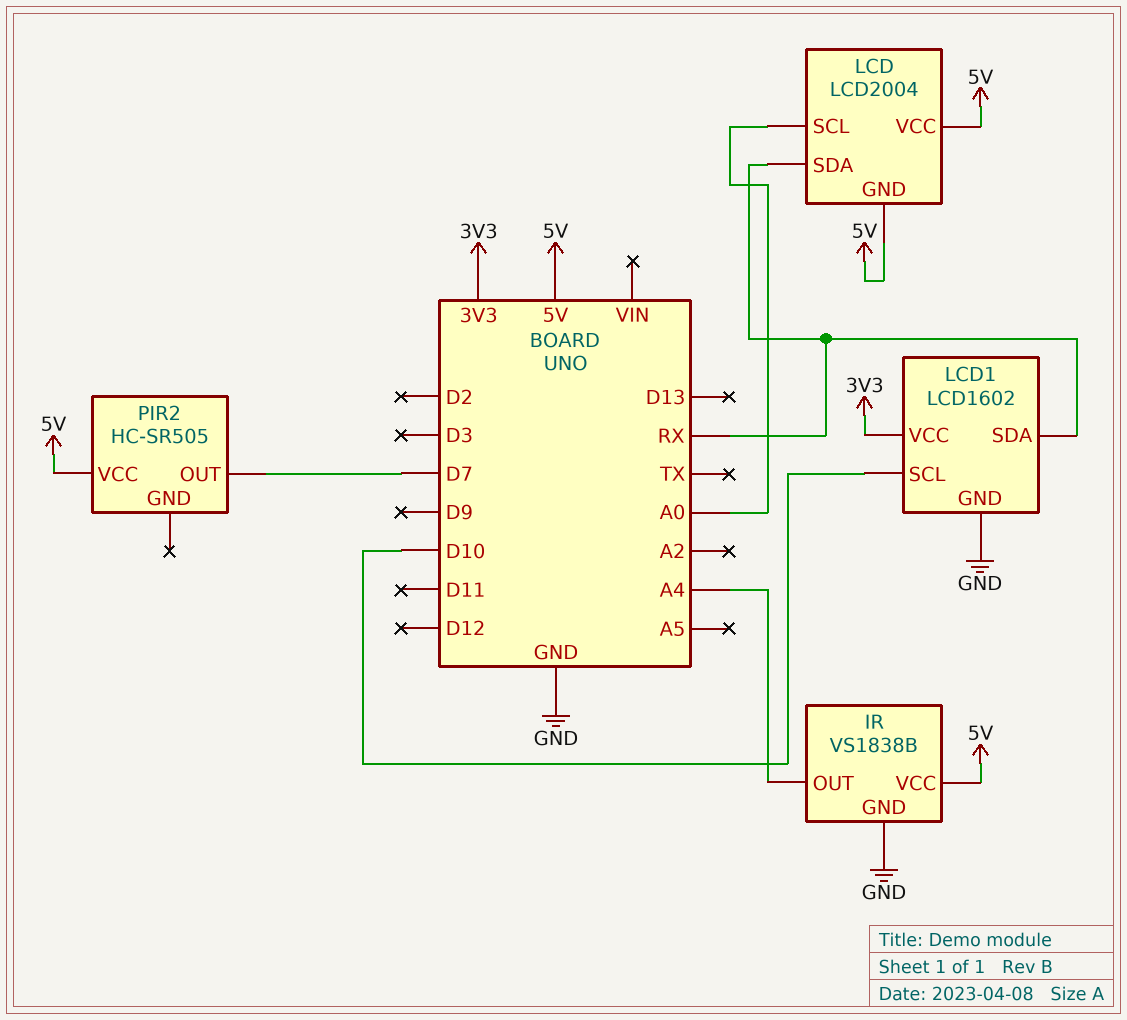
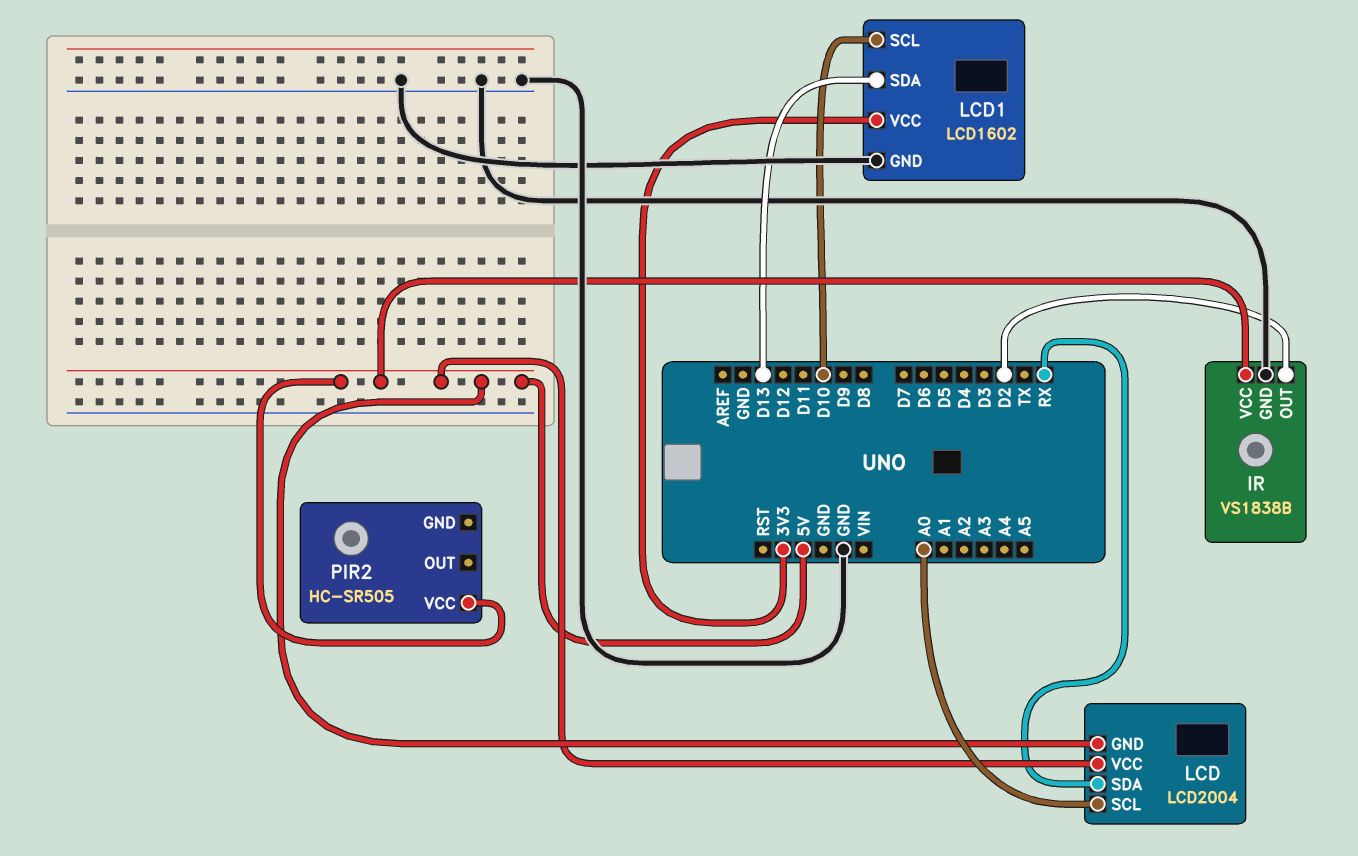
IR pin OUT: A4 -> D2
LCD1 pin SDA: RX -> D13
PIR2 pin OUT: D7 -> none

